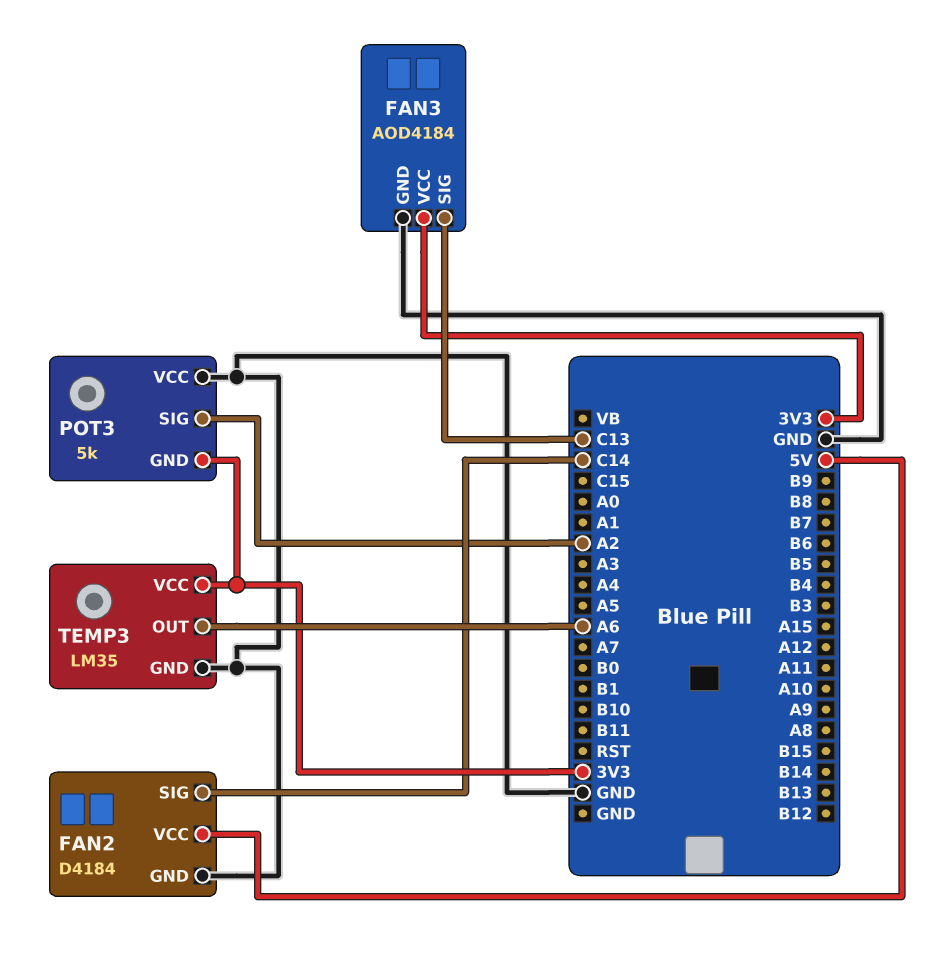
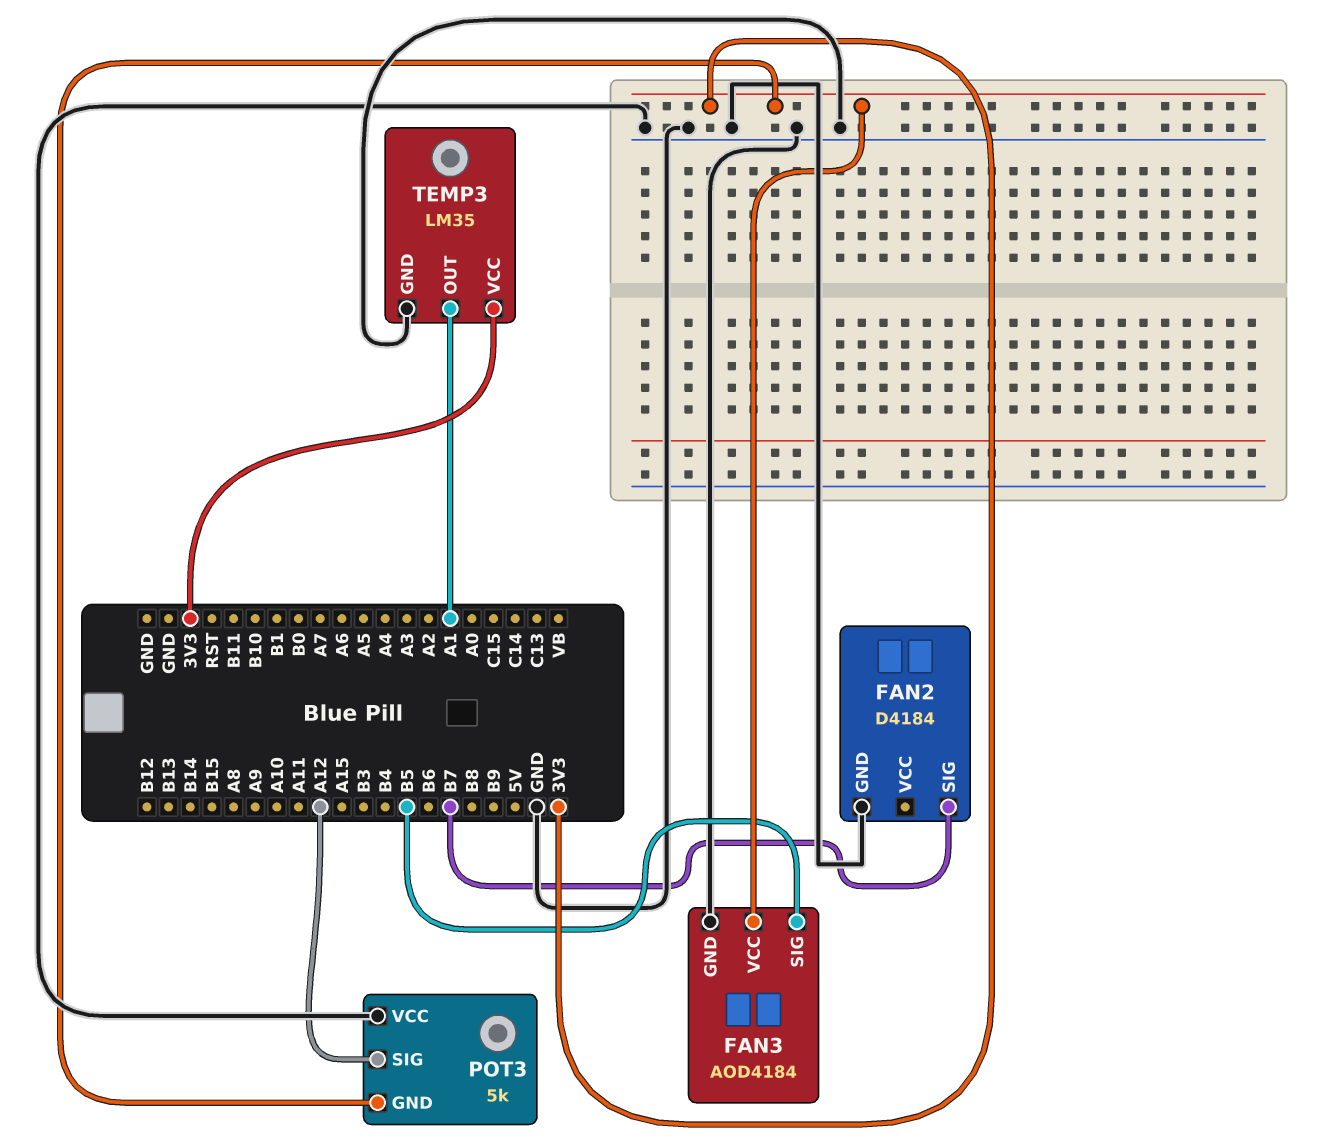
FAN2 pin SIG: C14 -> B7
FAN2 pin VCC: 5V -> none
FAN3 pin SIG: C13 -> B5
POT3 pin SIG: A2 -> A12
TEMP3 pin OUT: A6 -> A1

